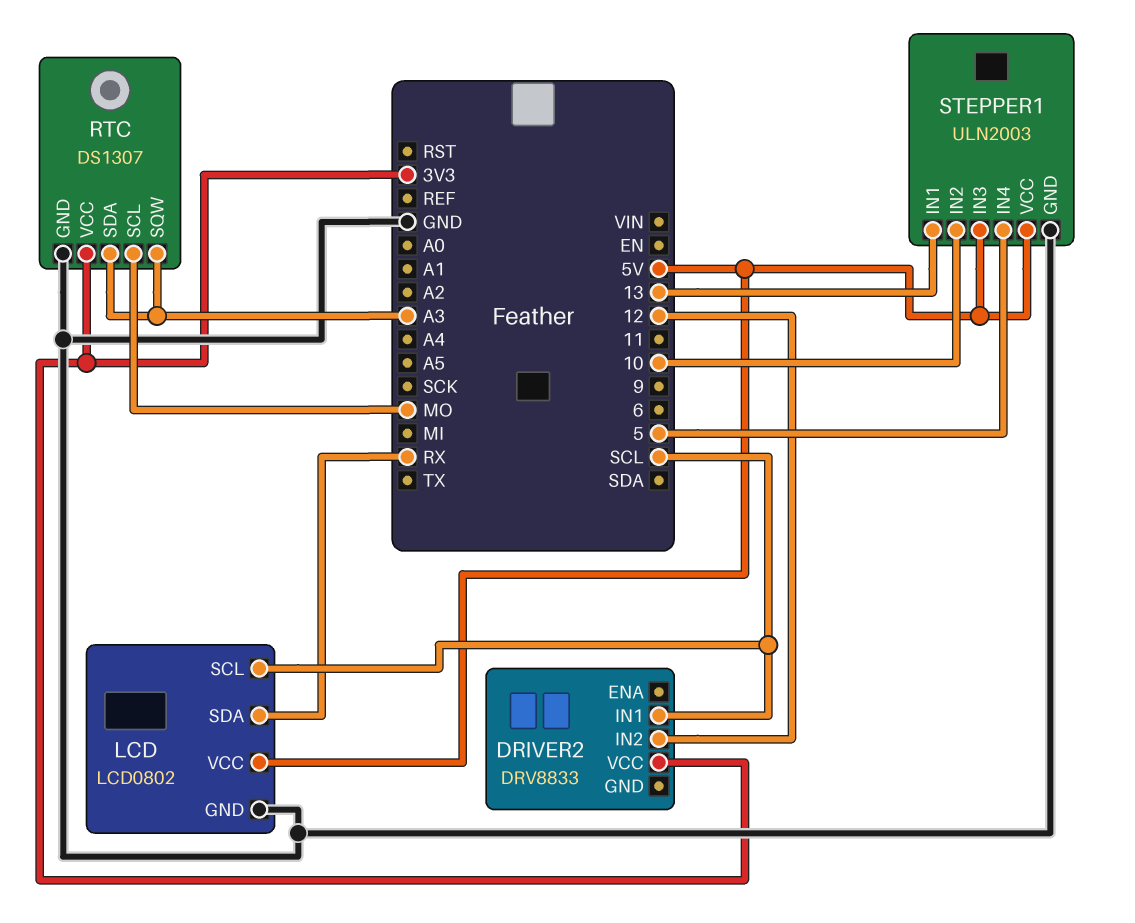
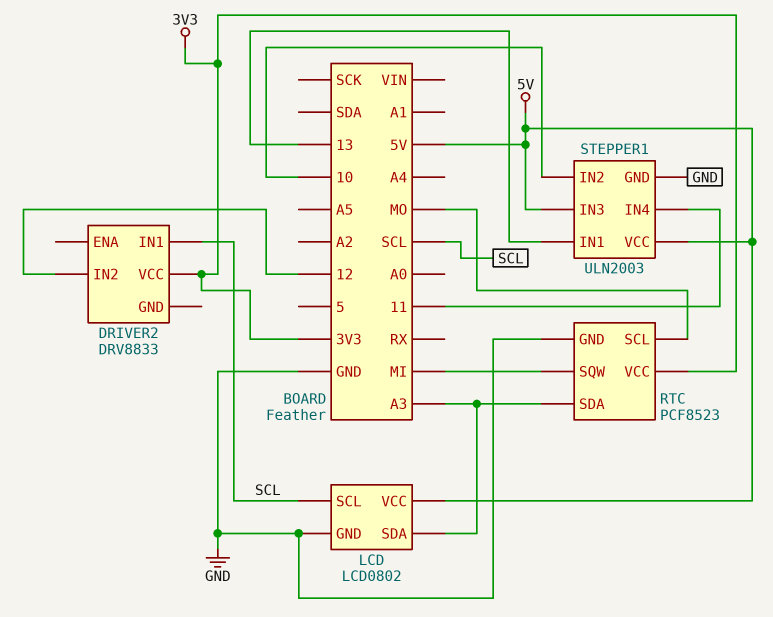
LCD pin SDA: RX -> A3
RTC: DS1307 -> PCF8523
RTC pin SQW: A3 -> MI
STEPPER1 pin IN4: 5 -> 11

